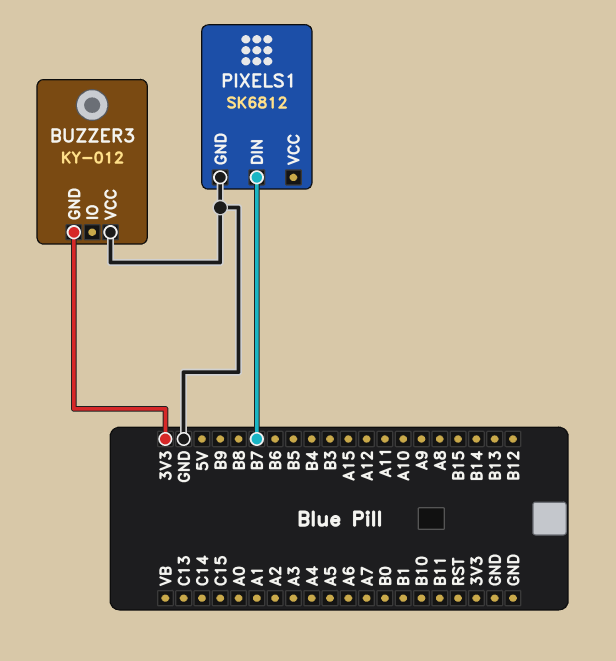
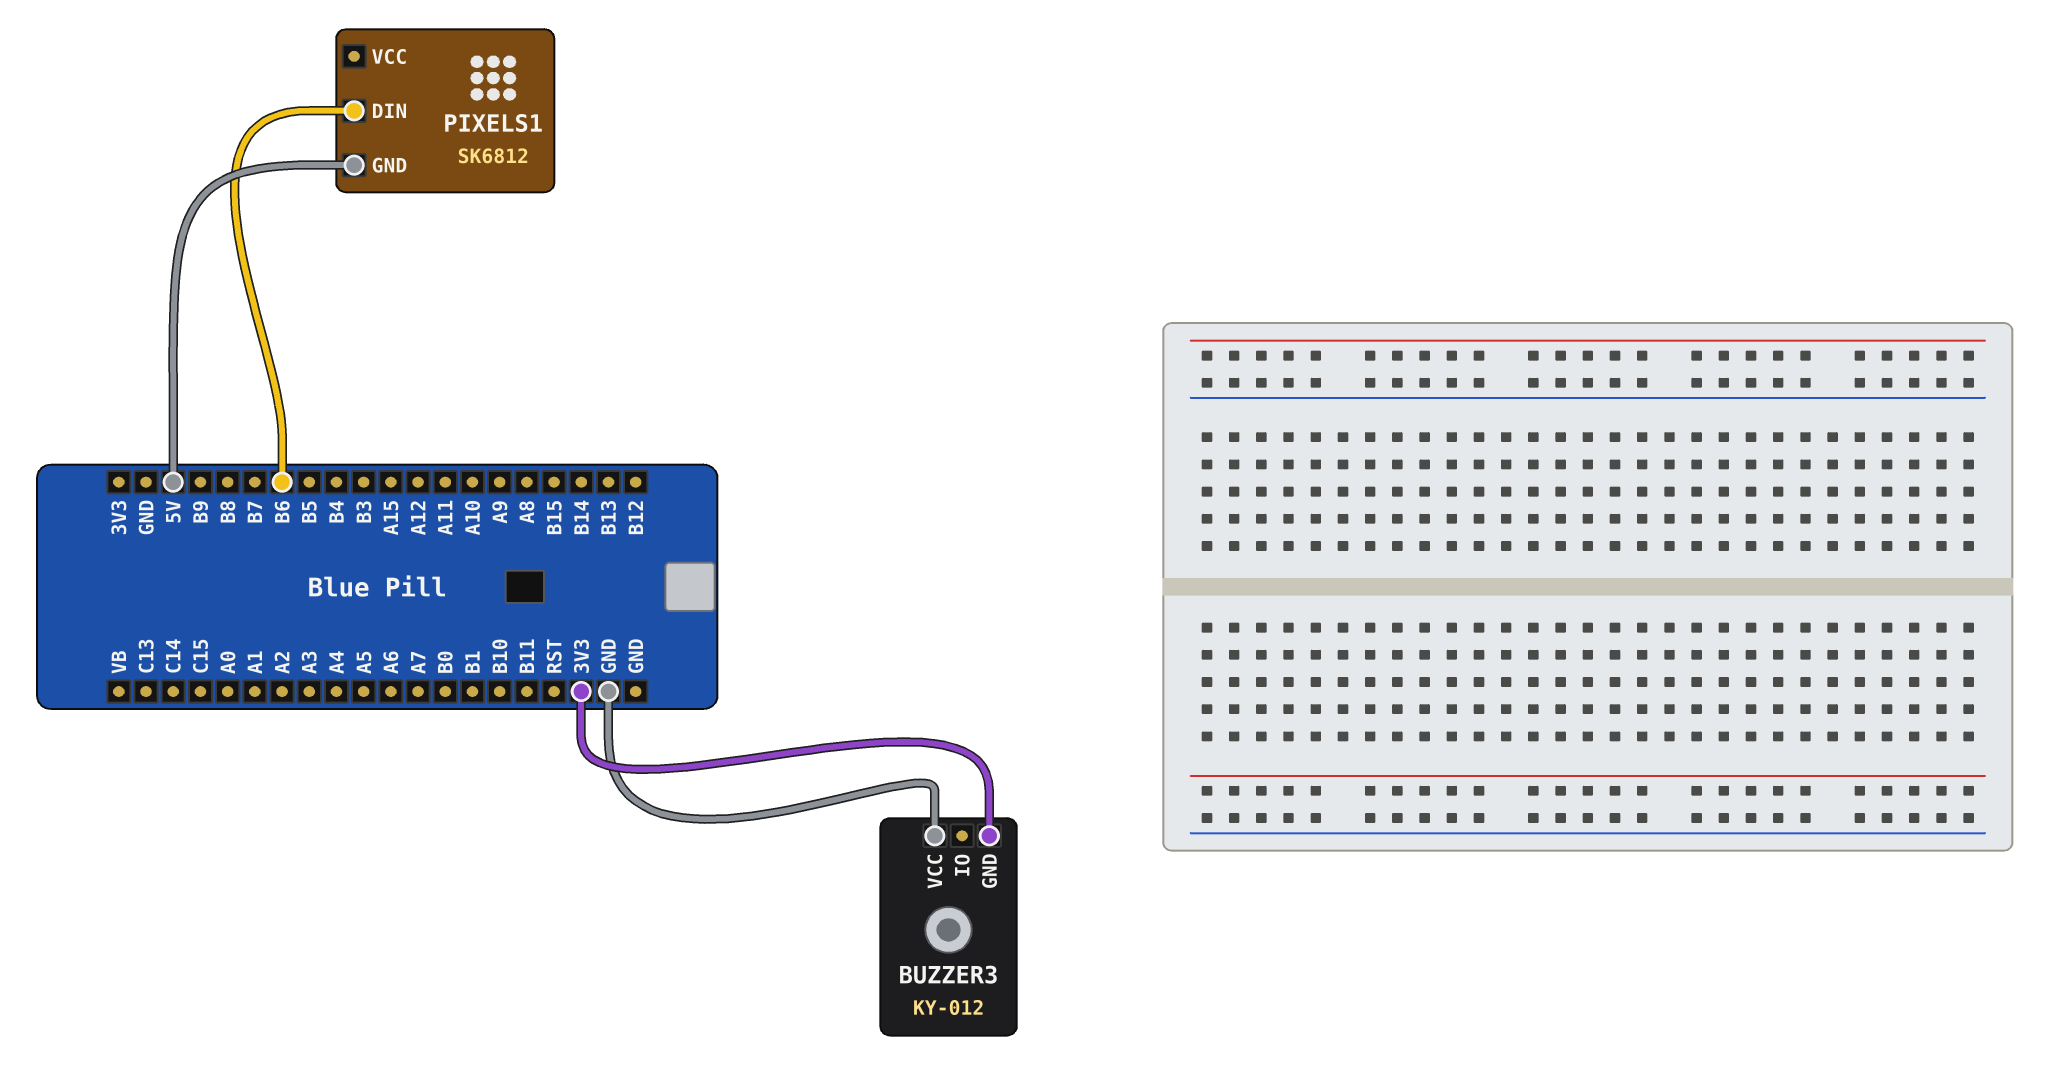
PIXELS1 pin DIN: B7 -> B6
PIXELS1 pin GND: GND -> 5V

